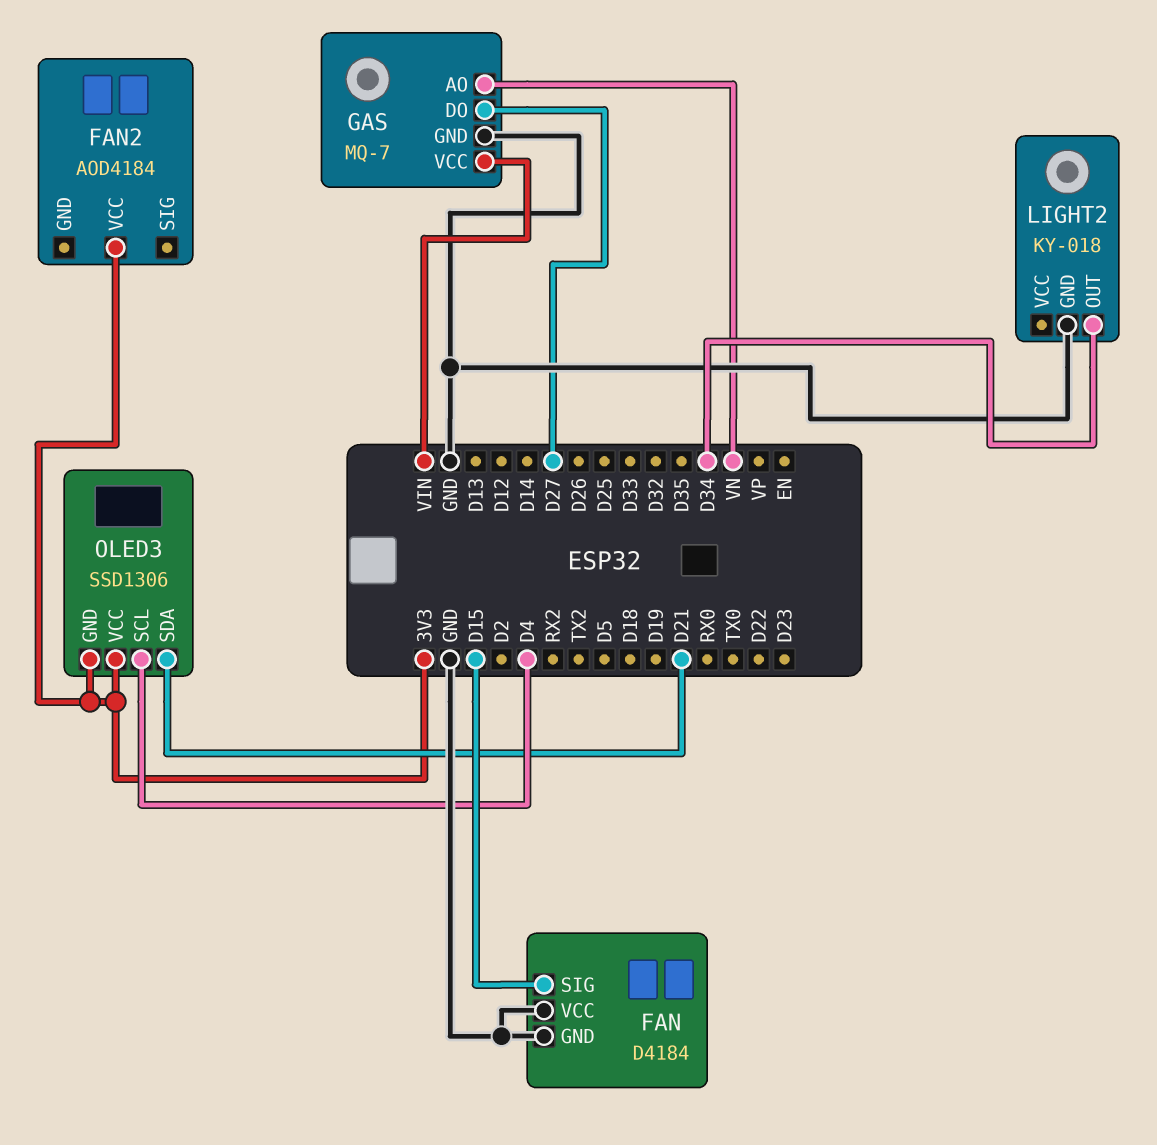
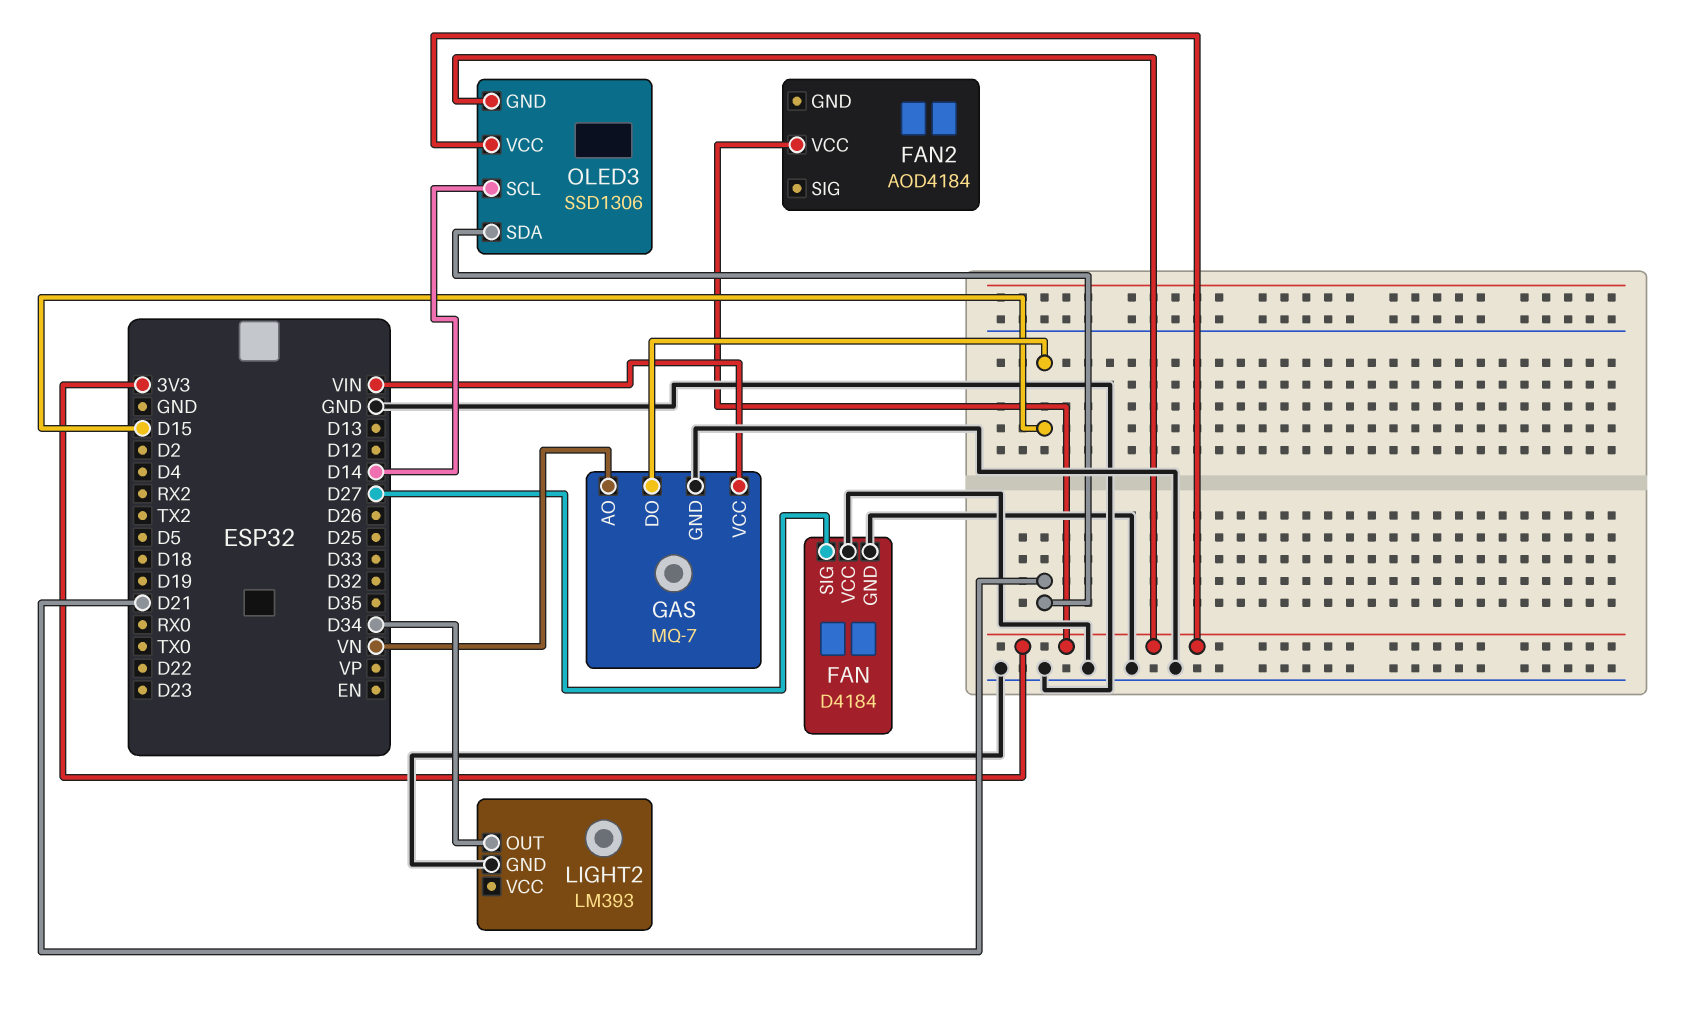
FAN pin SIG: D15 -> D27
GAS pin DO: D27 -> D15
LIGHT2: KY-018 -> LM393
OLED3 pin SCL: D4 -> D14

